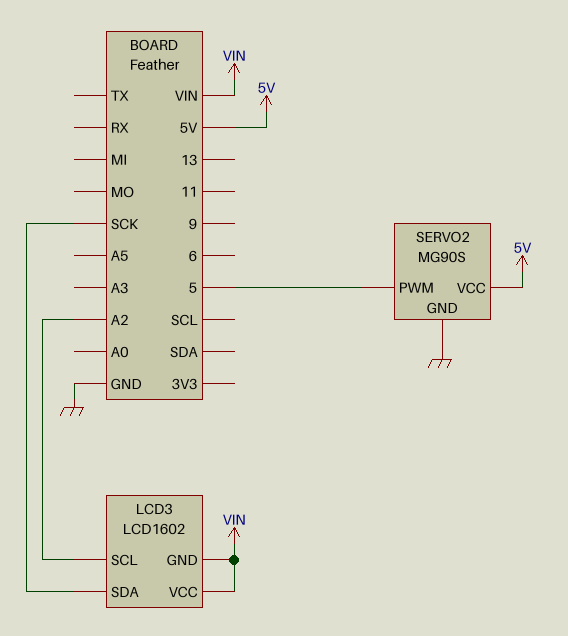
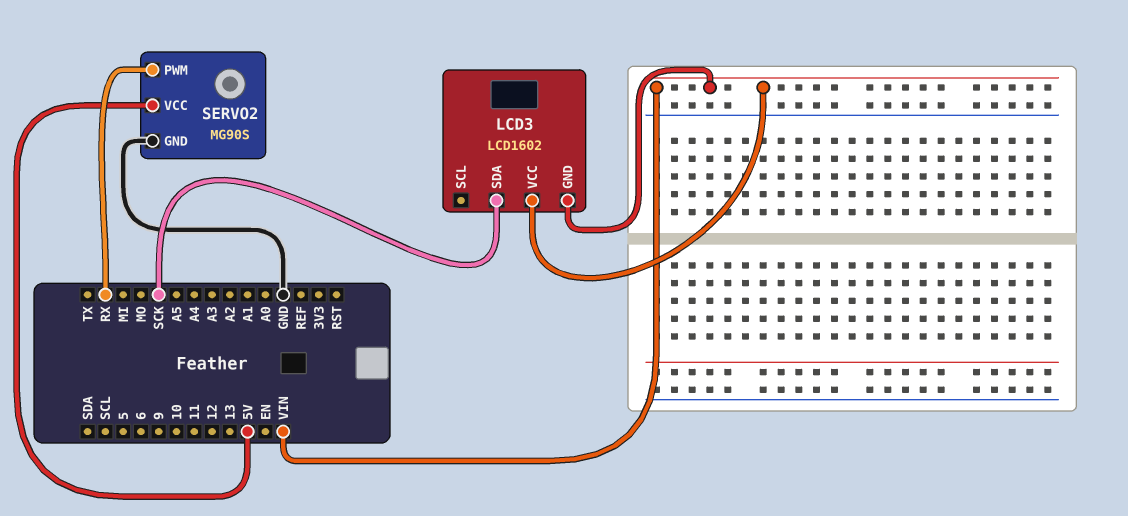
LCD3 pin SCL: A2 -> none
SERVO2 pin PWM: 5 -> RX

